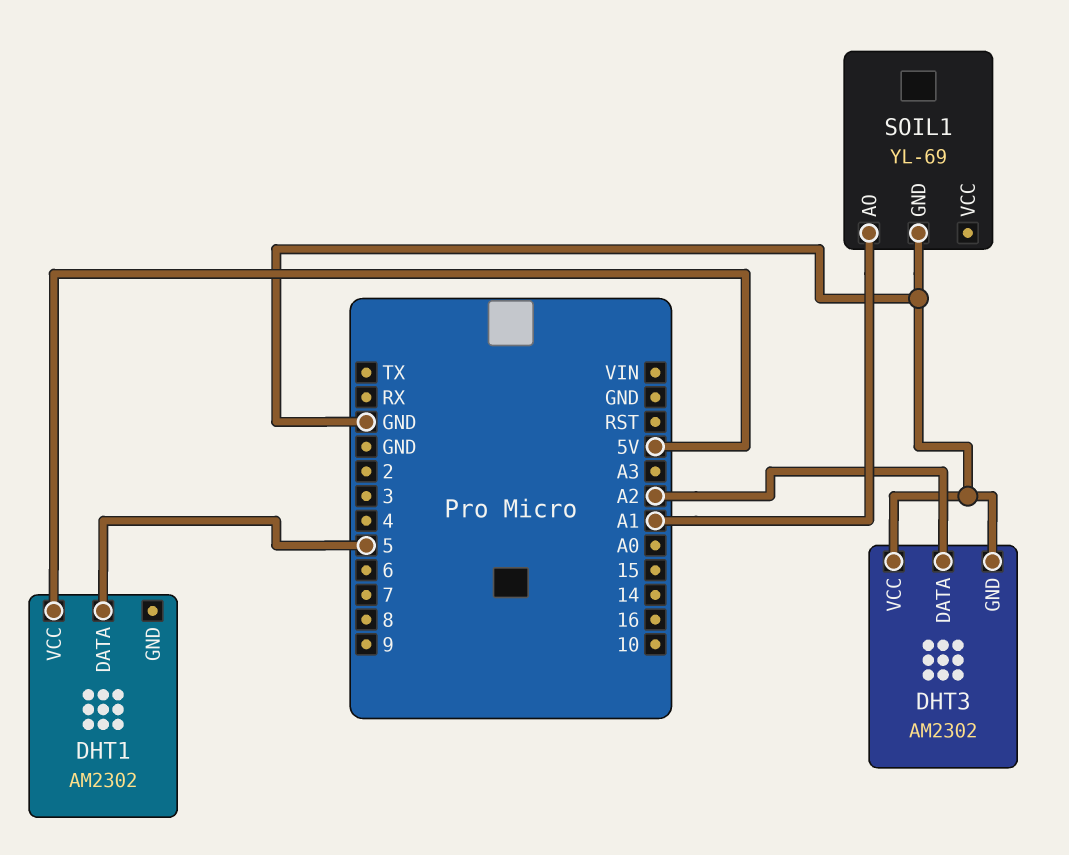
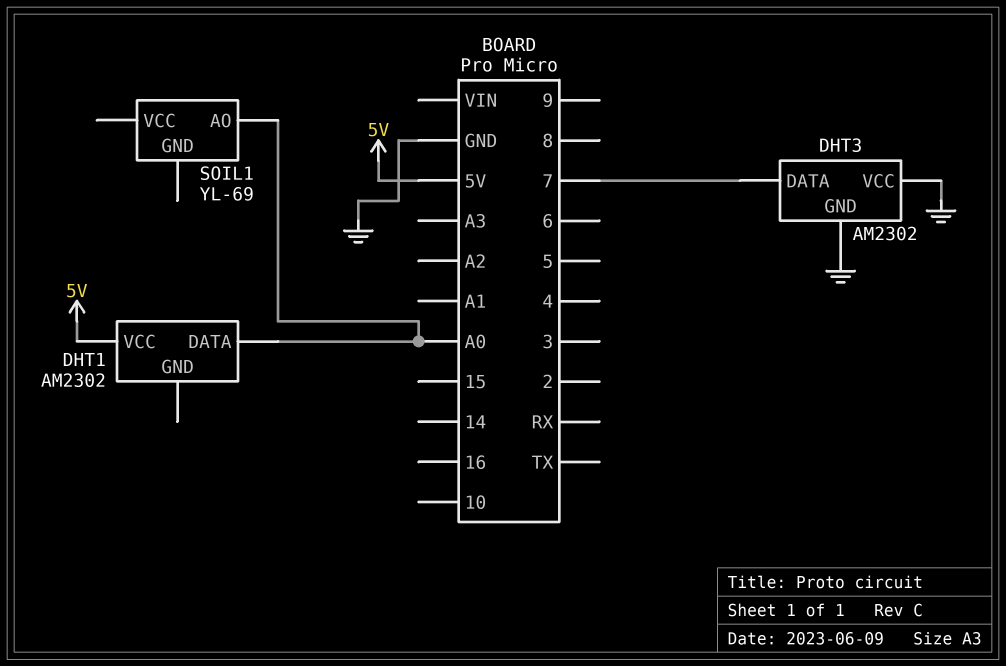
DHT1 pin DATA: 5 -> A0
DHT3 pin DATA: A2 -> 7
SOIL1 pin AO: A1 -> A0
SOIL1 pin GND: GND -> none

